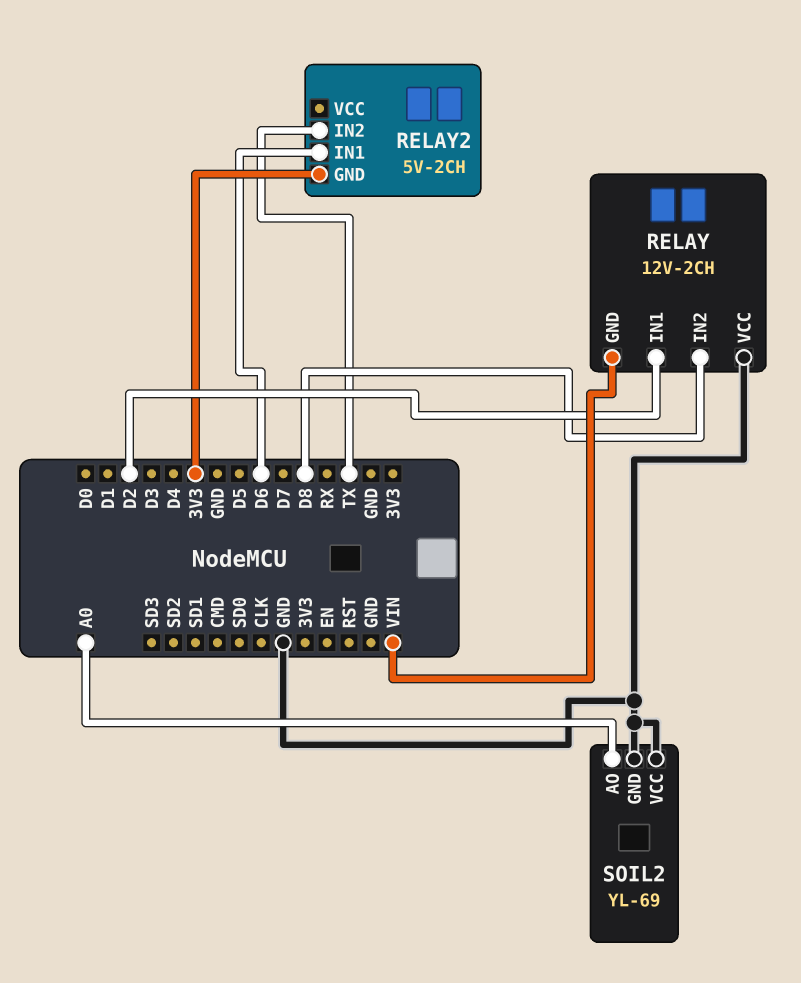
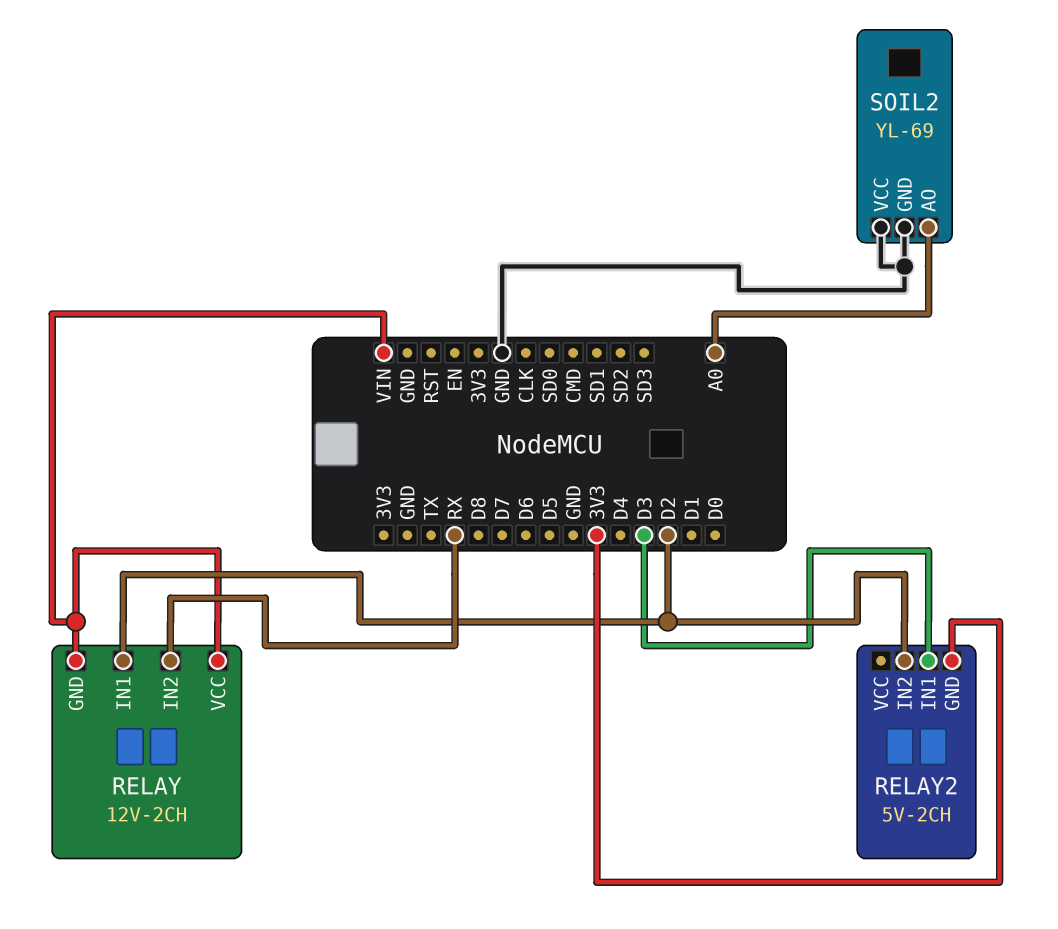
RELAY pin IN2: D8 -> RX
RELAY pin VCC: GND -> VIN
RELAY2 pin IN1: D6 -> D3
RELAY2 pin IN2: TX -> D2

